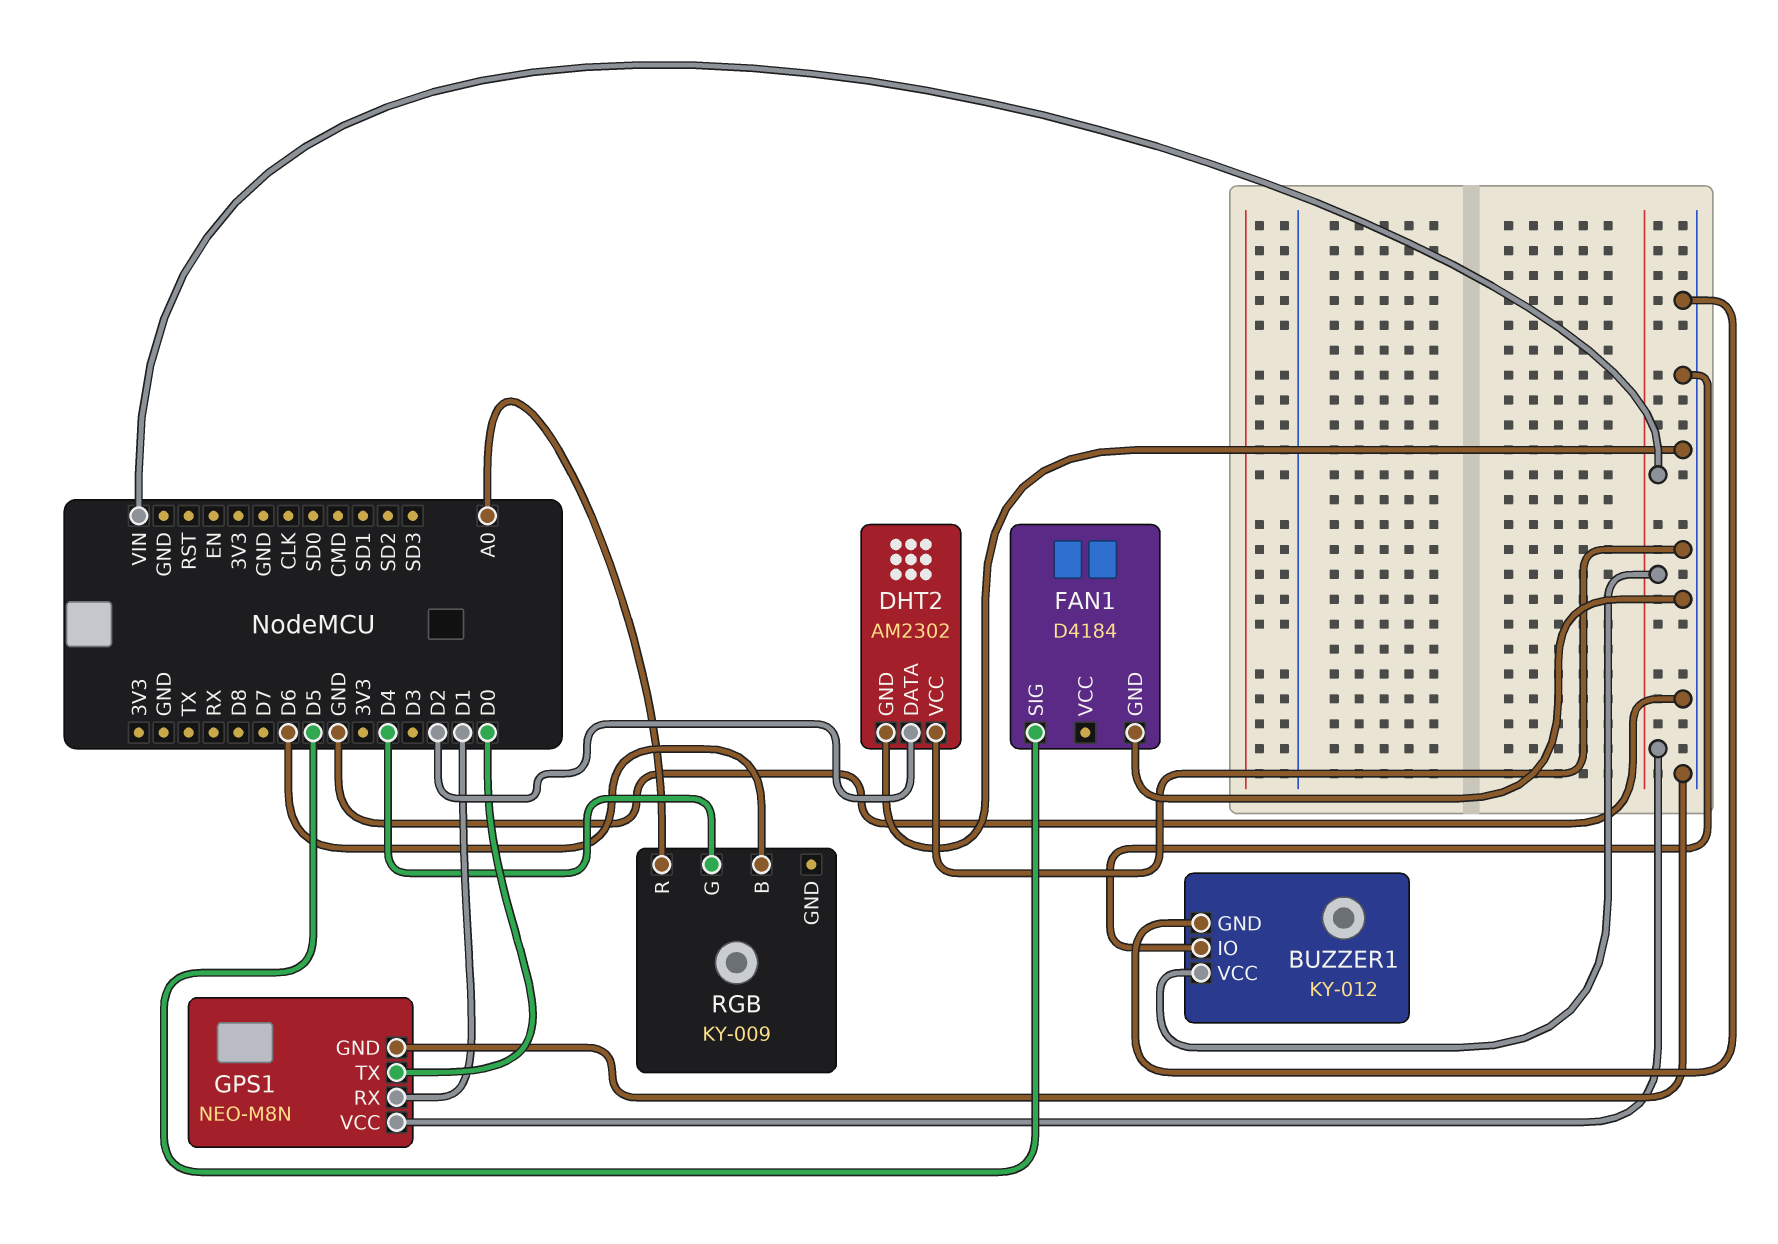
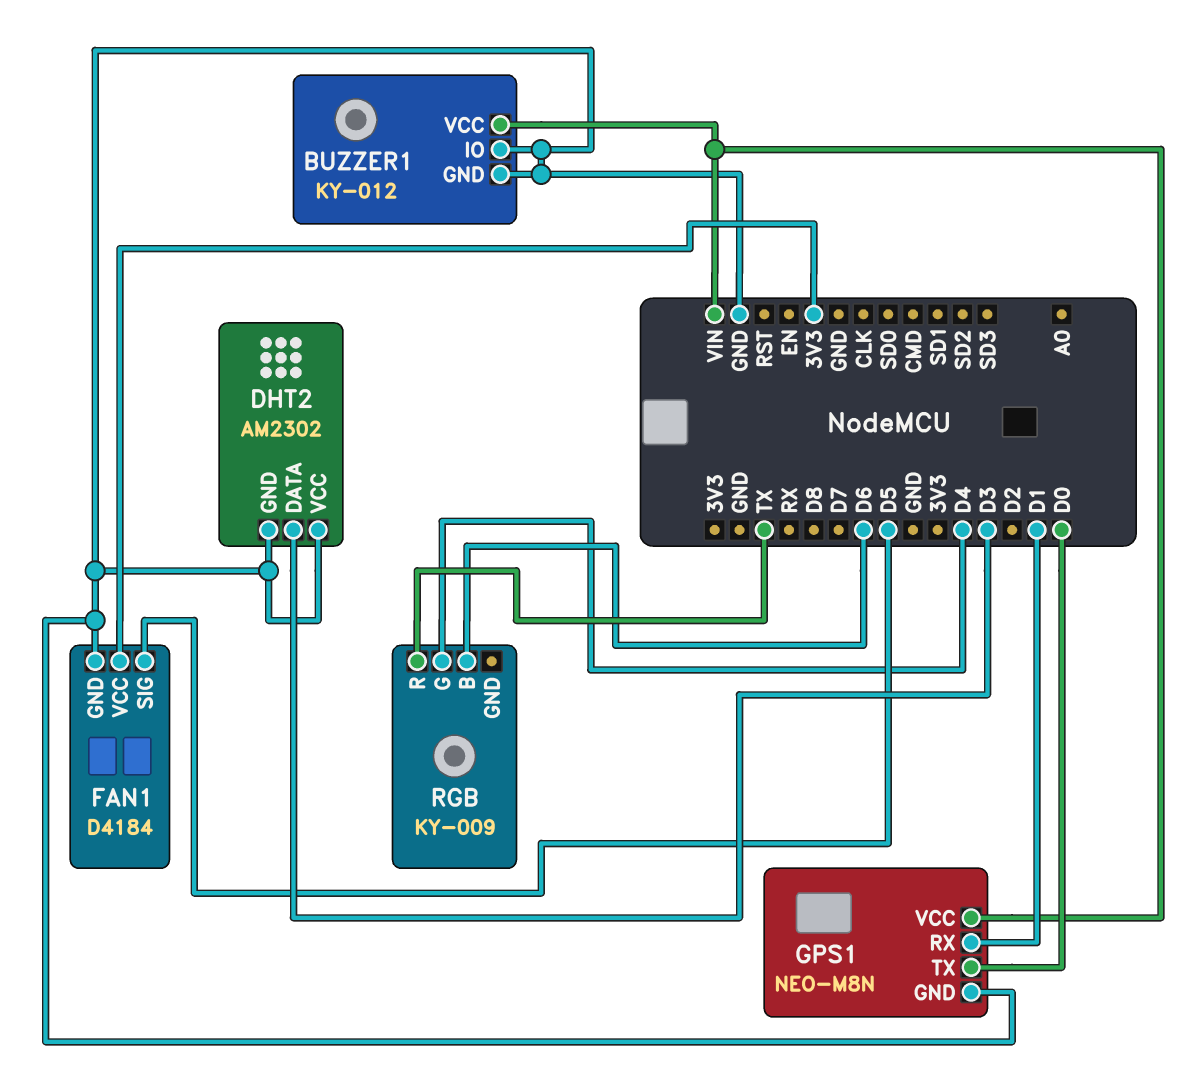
DHT2 pin DATA: D2 -> D3
FAN1 pin VCC: none -> 3V3
RGB pin R: A0 -> TX

